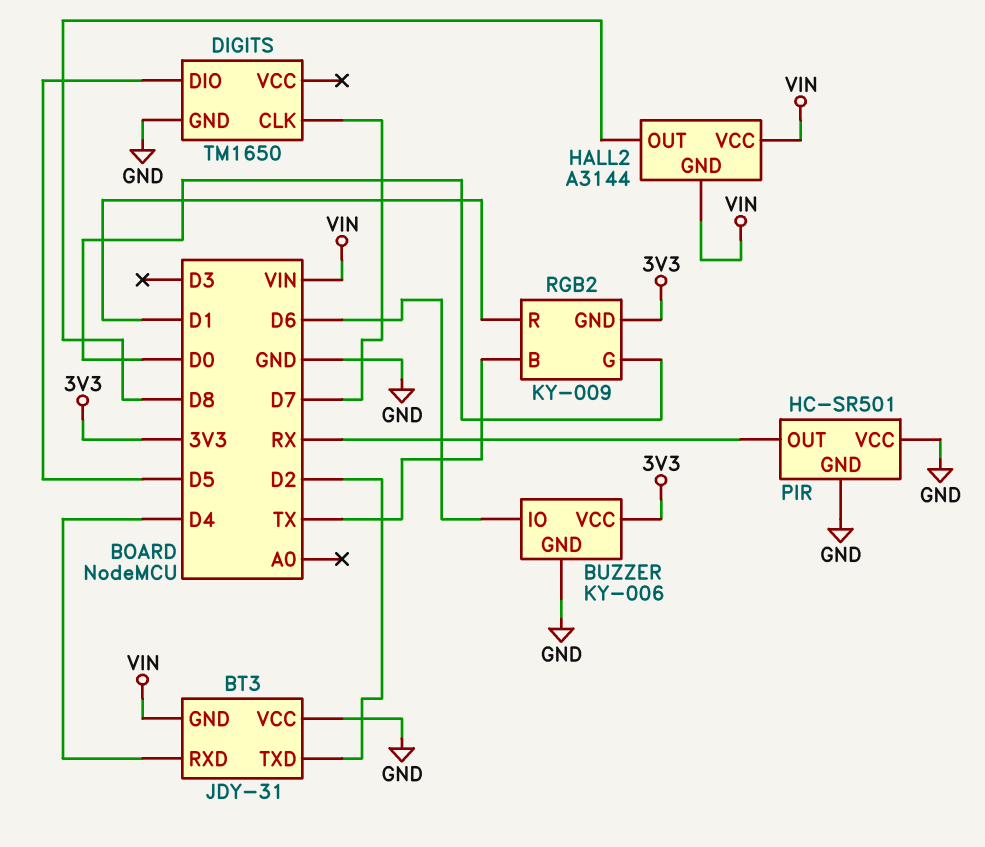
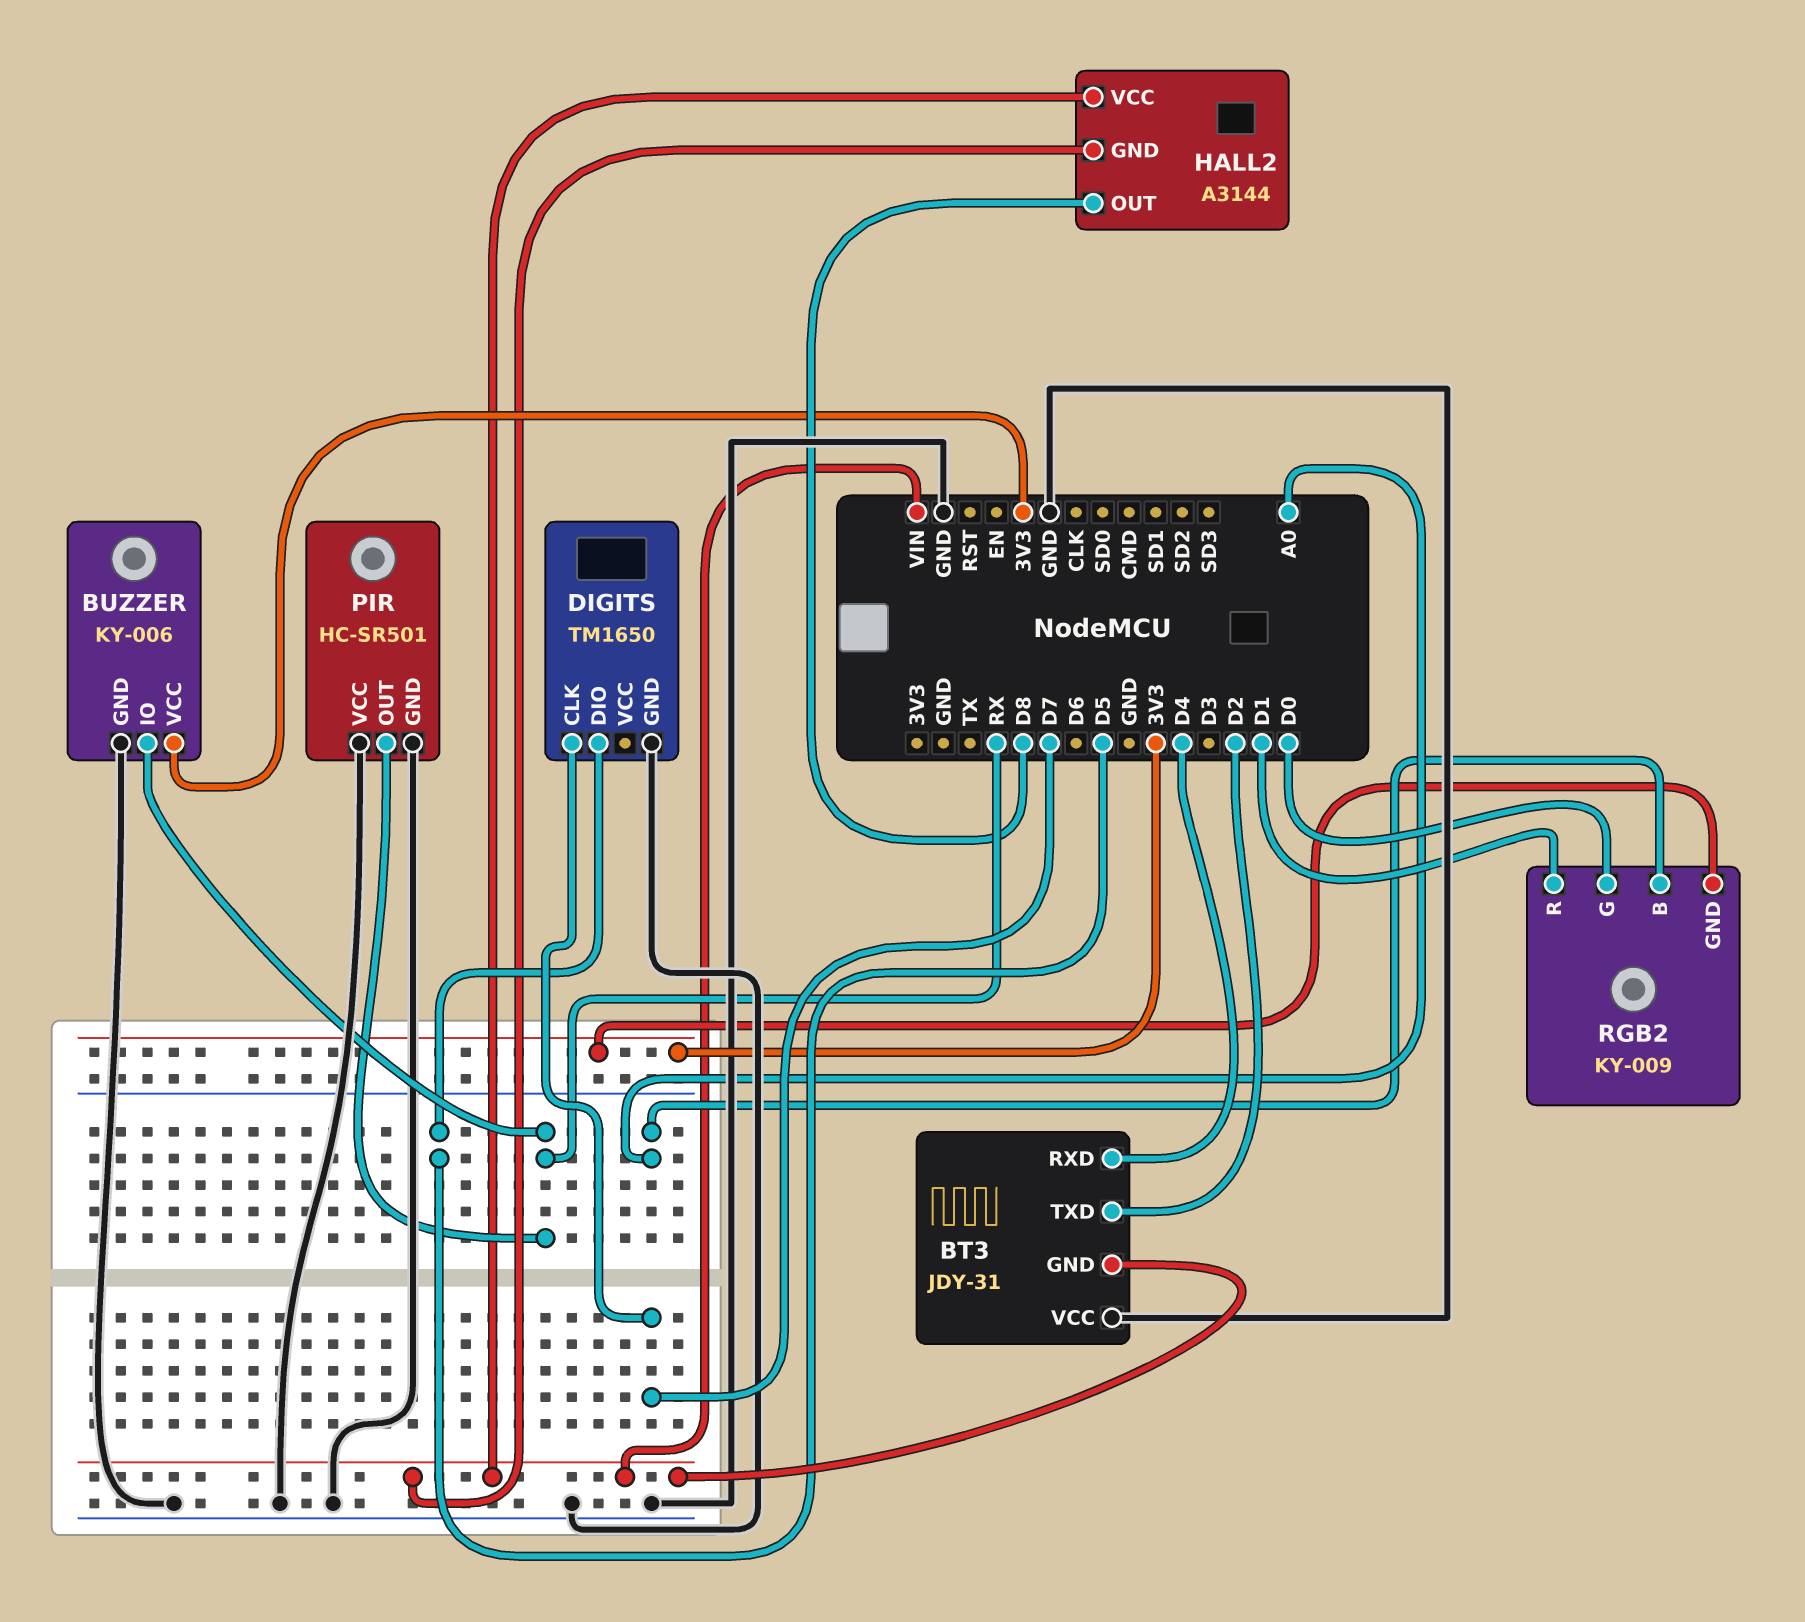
BUZZER pin IO: D6 -> RX
RGB2 pin B: TX -> A0

